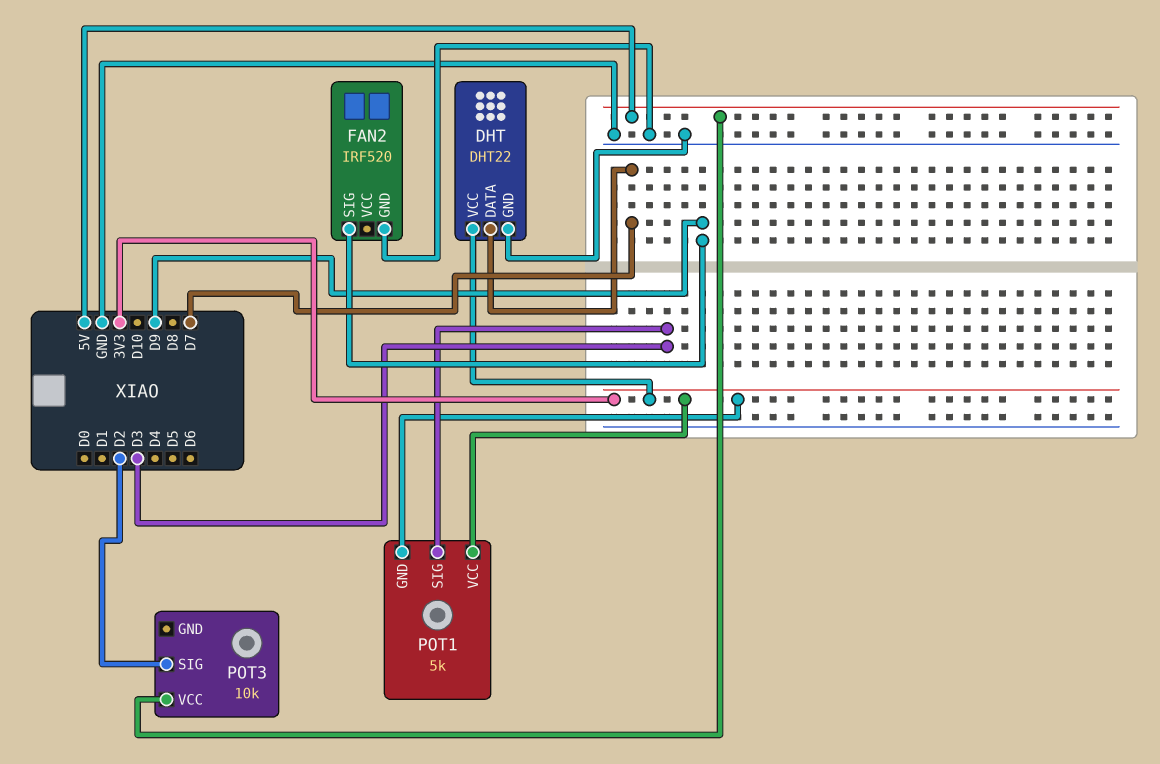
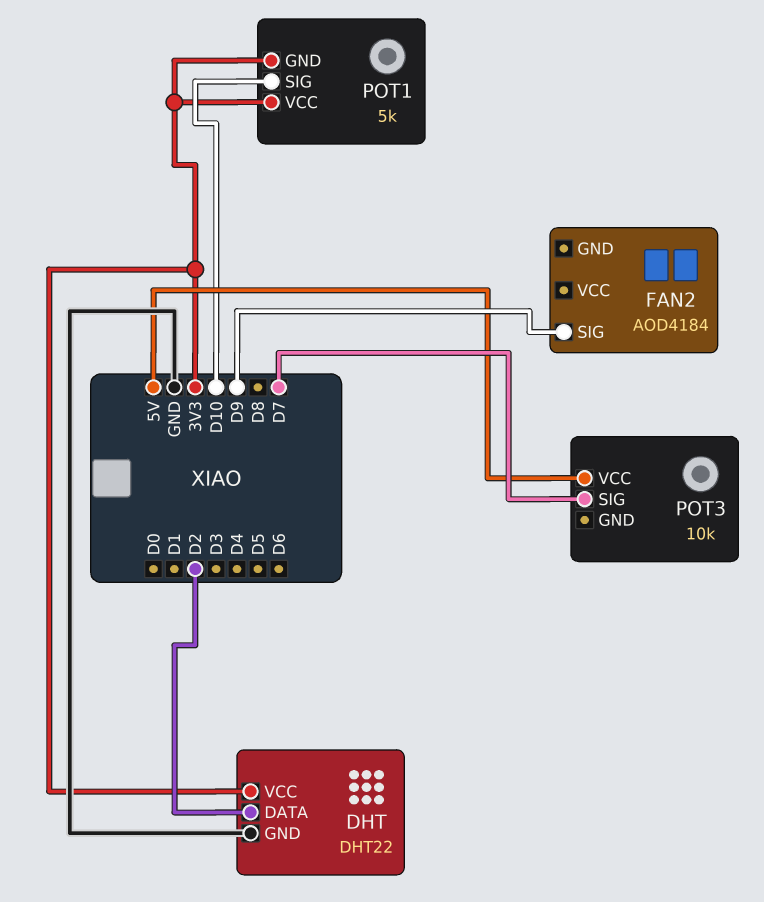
DHT pin DATA: D7 -> D2
FAN2: IRF520 -> AOD4184
FAN2 pin GND: GND -> none
POT1 pin SIG: D3 -> D10
POT3 pin SIG: D2 -> D7

